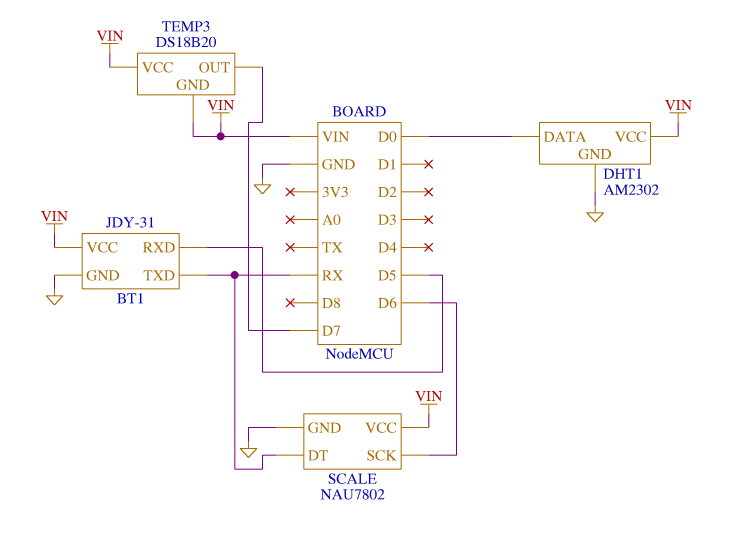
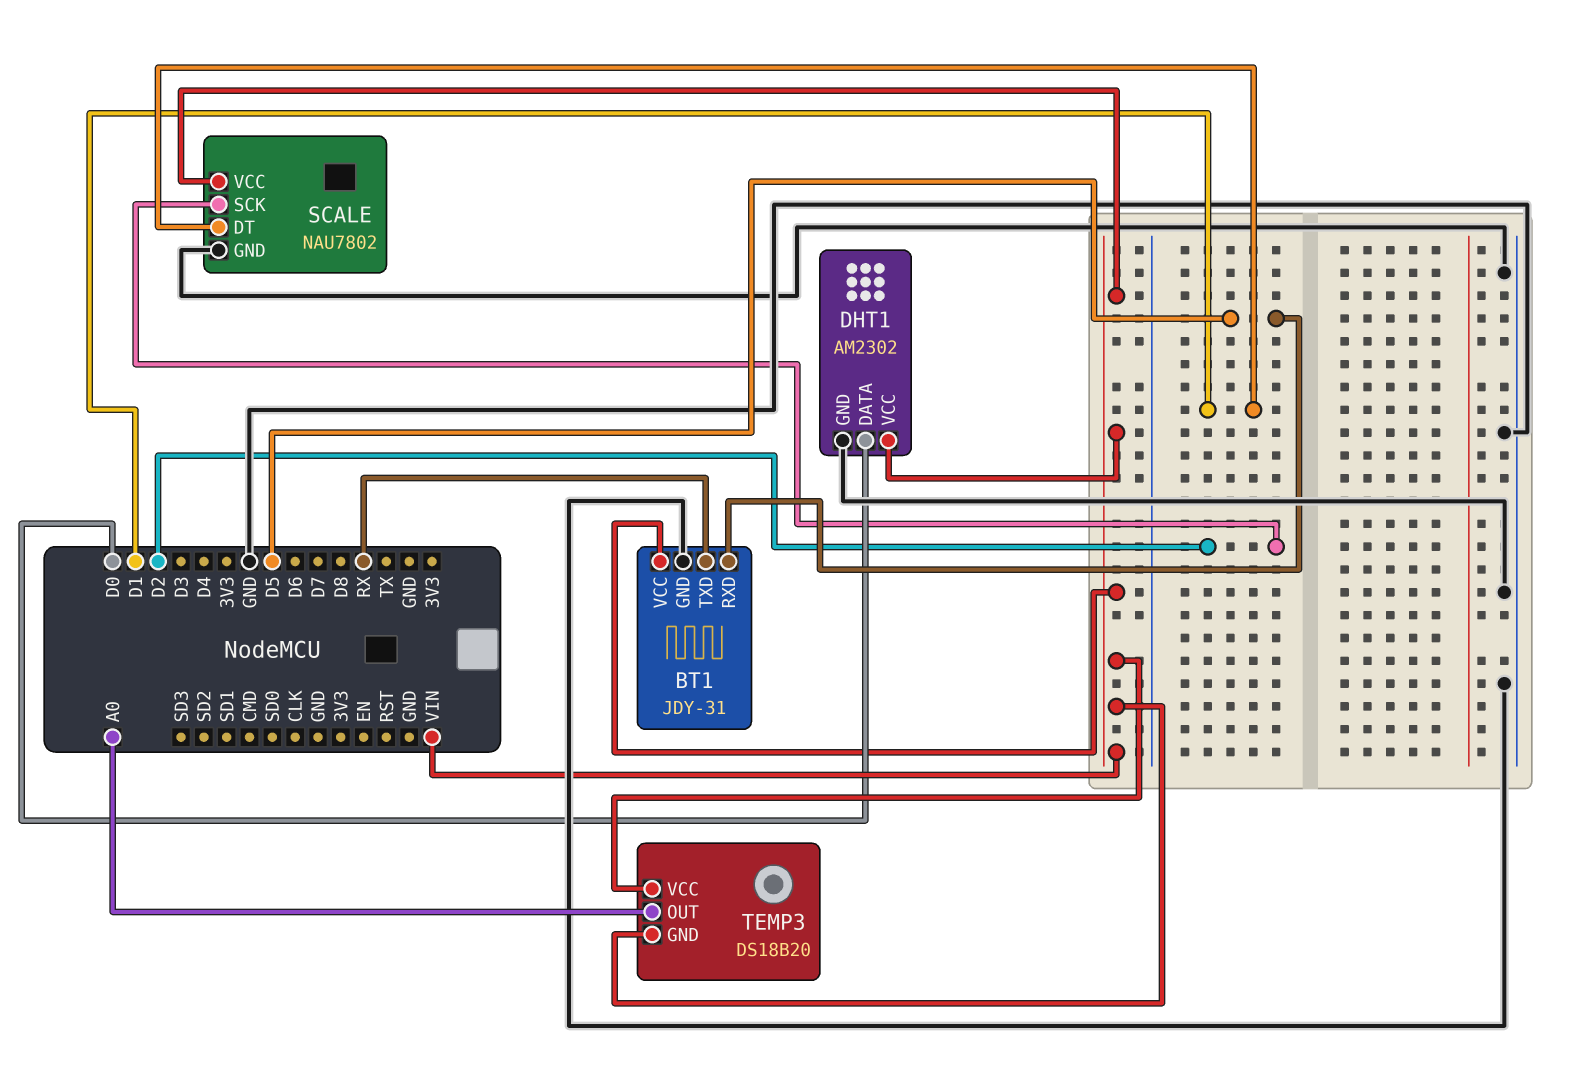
SCALE pin DT: RX -> D1
SCALE pin SCK: D6 -> D2
TEMP3 pin OUT: D7 -> A0

